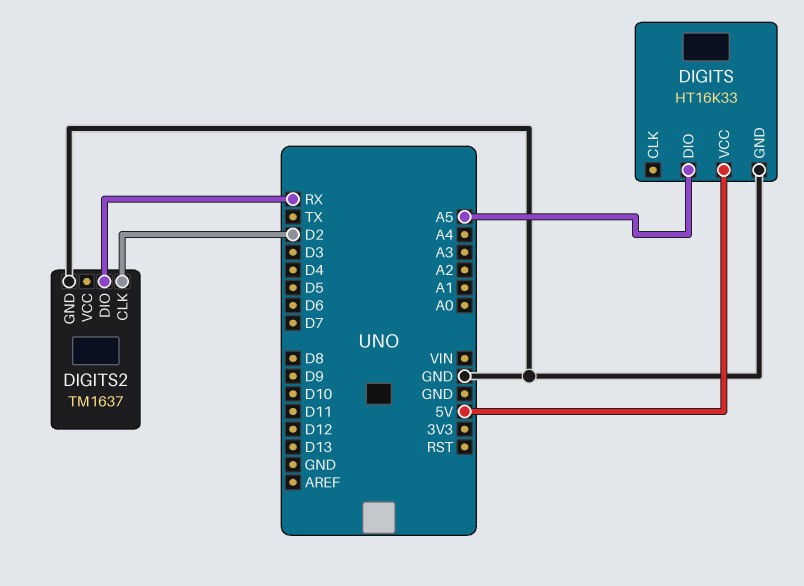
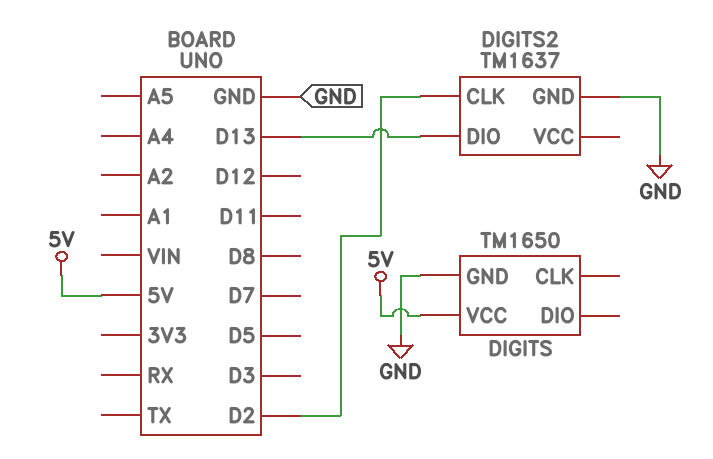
DIGITS: HT16K33 -> TM1650
DIGITS pin DIO: A5 -> none
DIGITS2 pin DIO: RX -> D13

